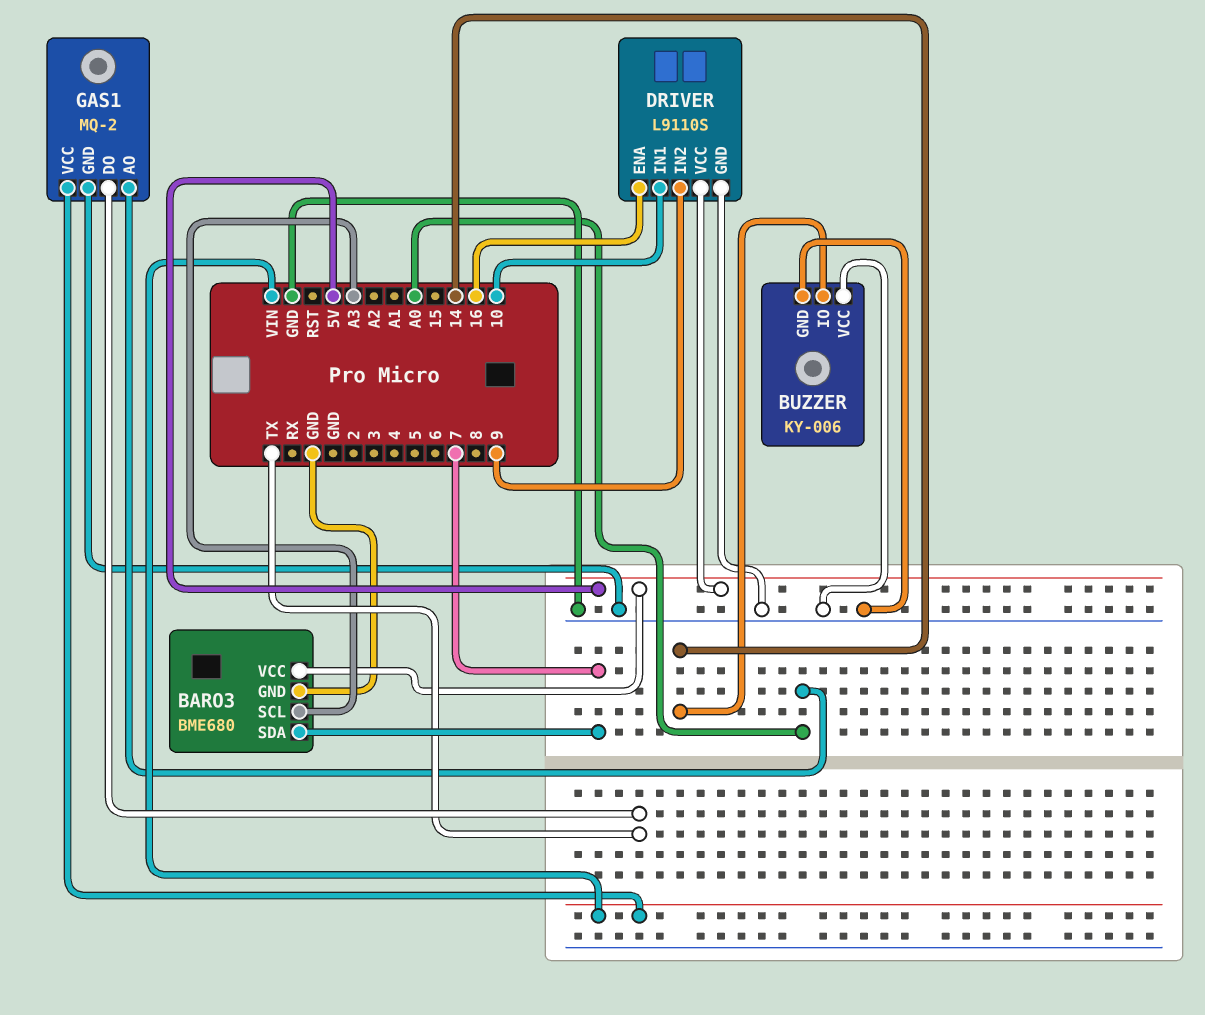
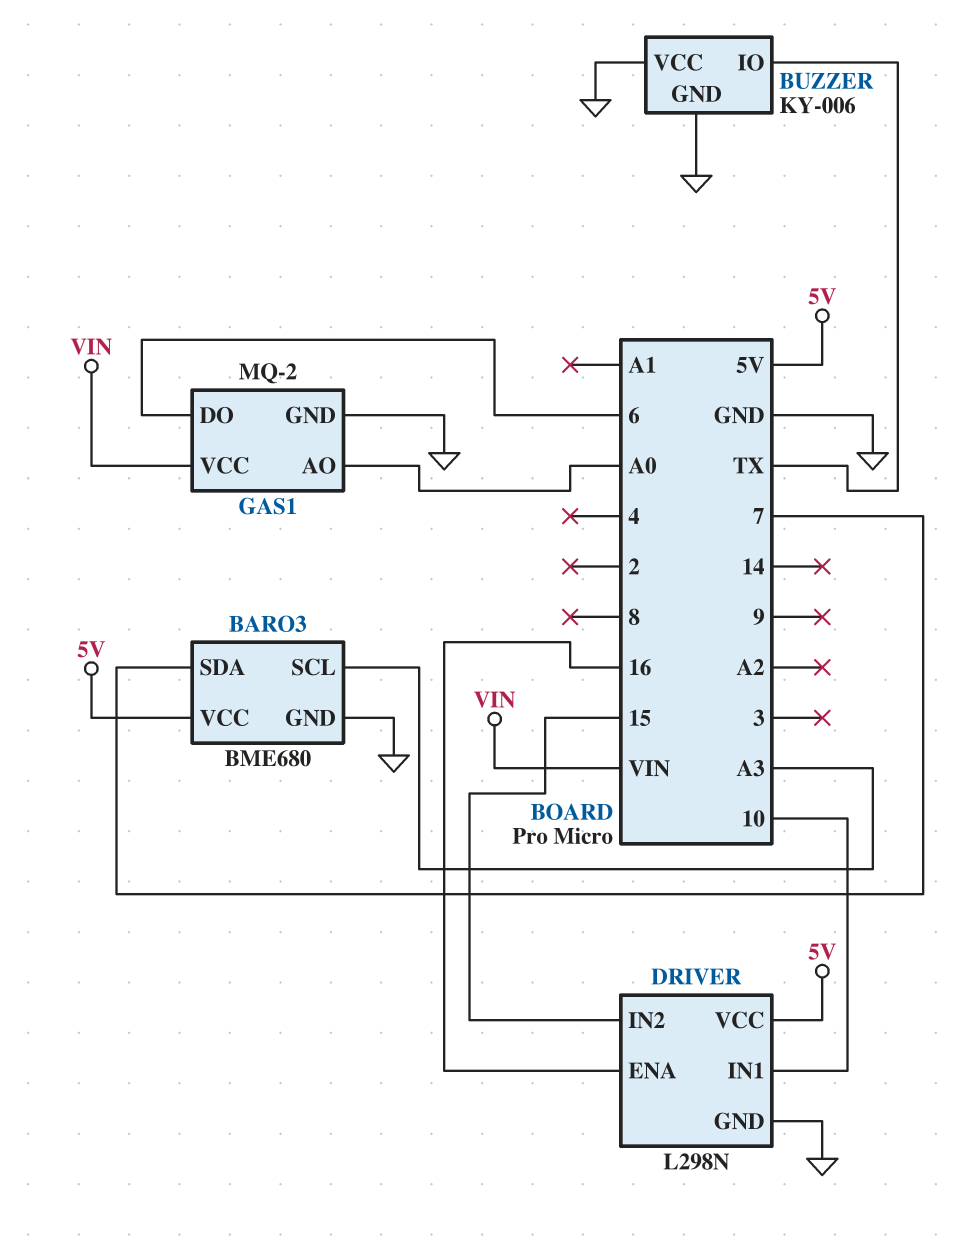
BUZZER pin IO: 14 -> TX
DRIVER: L9110S -> L298N
DRIVER pin IN2: 9 -> 15
GAS1 pin DO: TX -> 6

